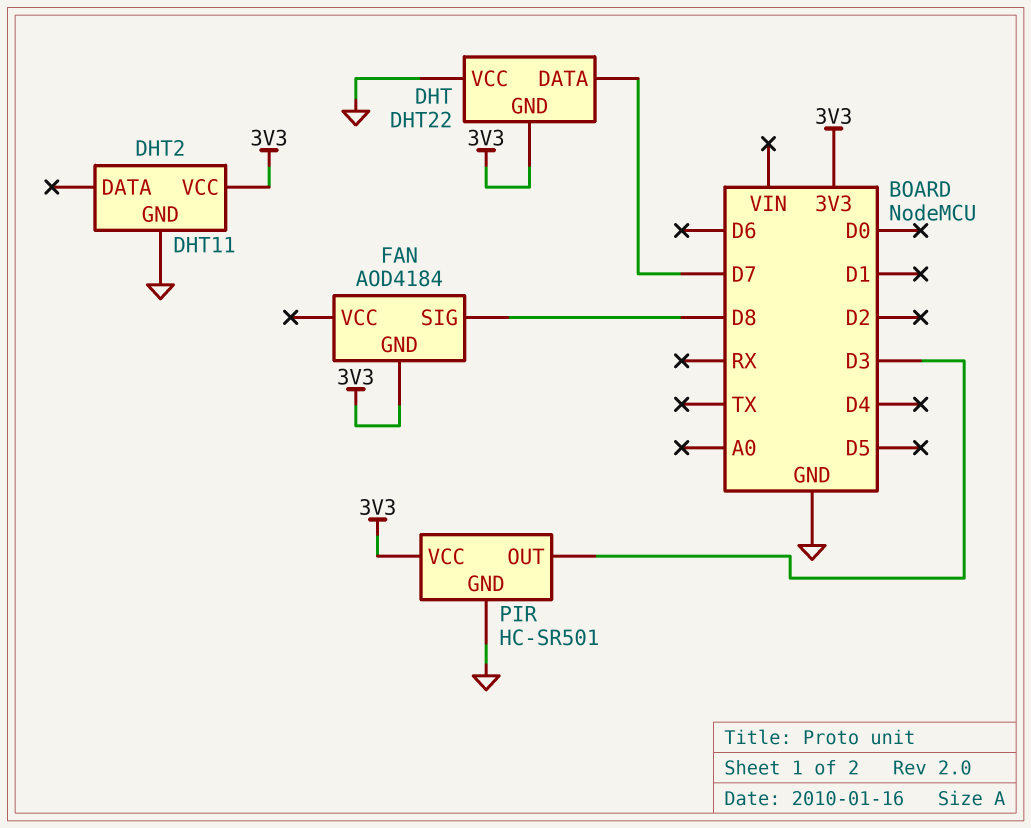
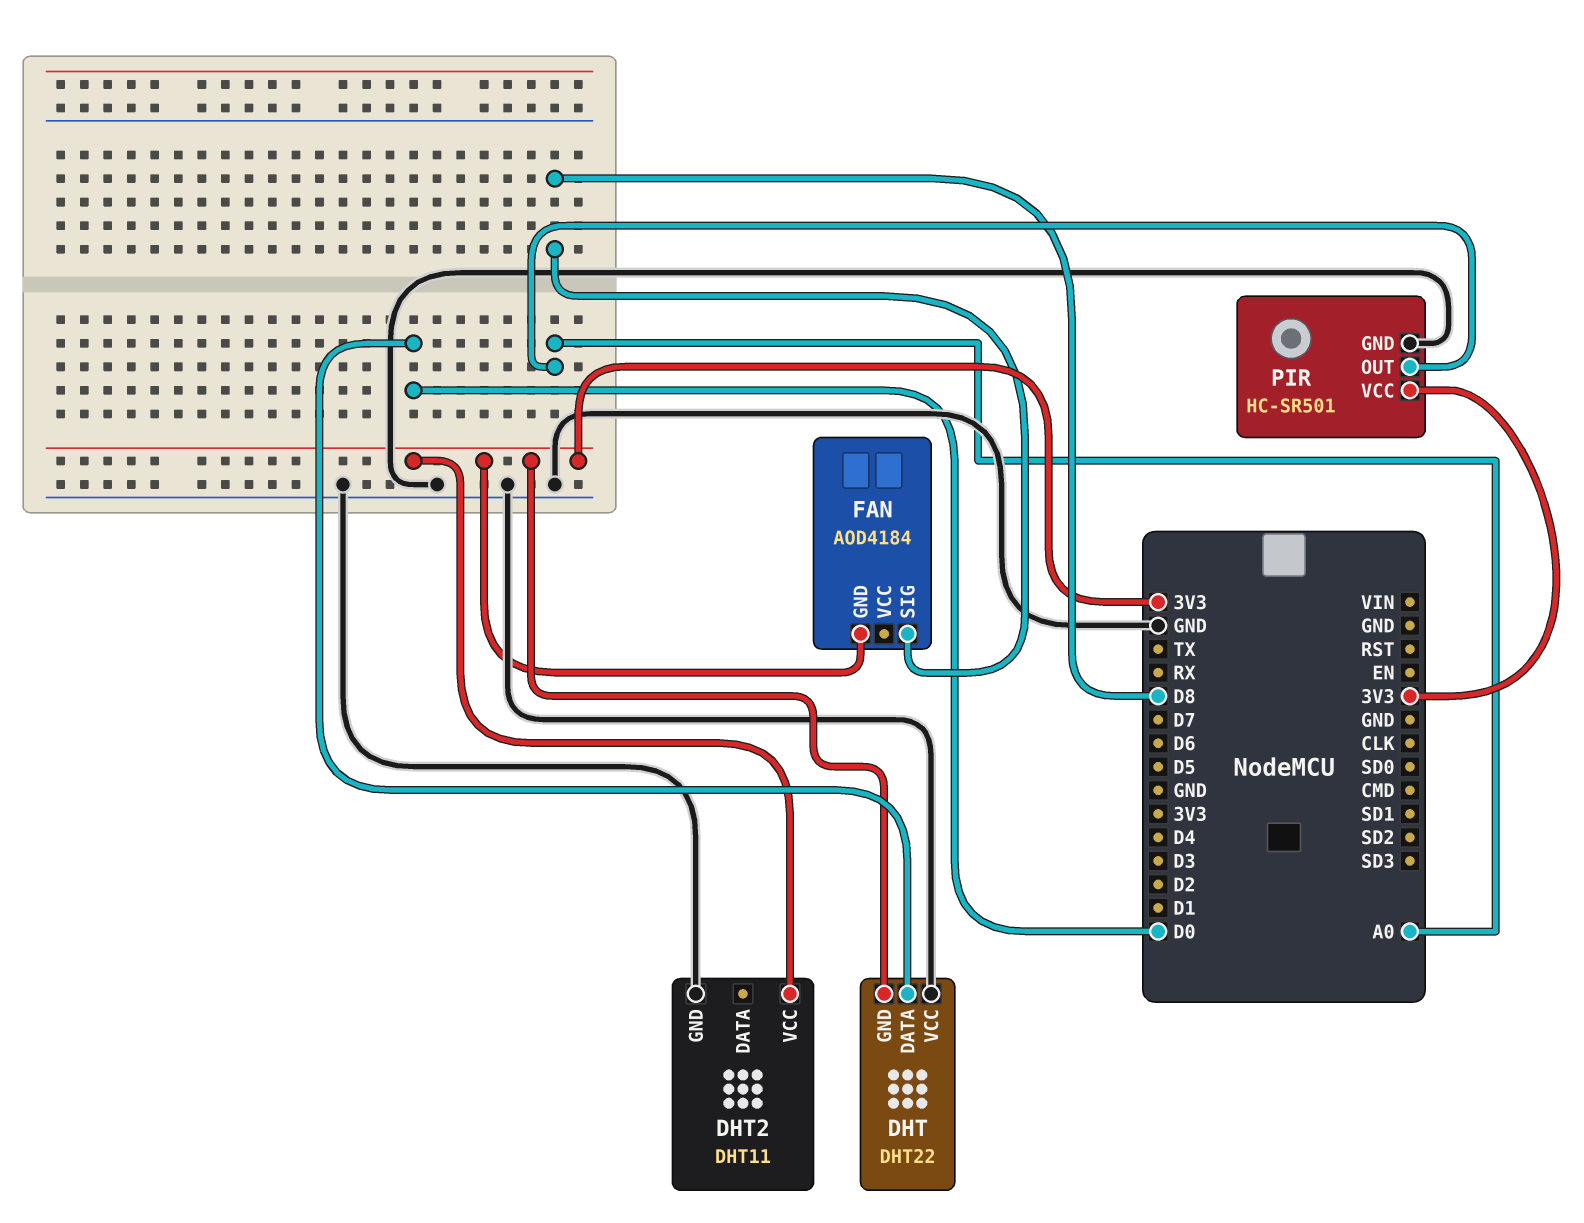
DHT pin DATA: D7 -> D0
PIR pin OUT: D3 -> A0

